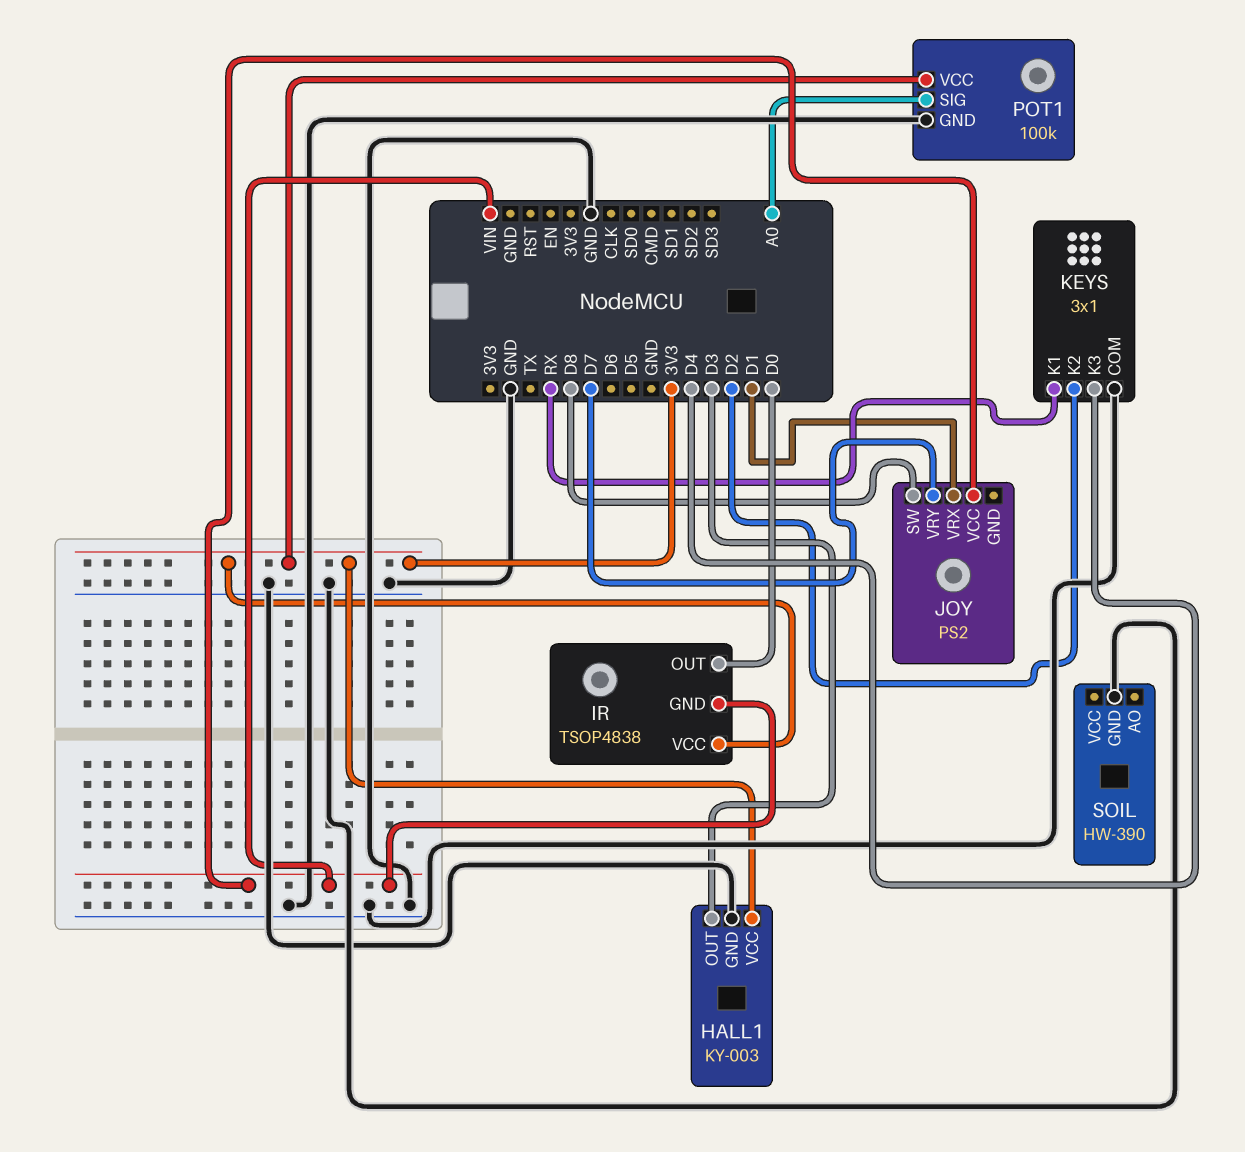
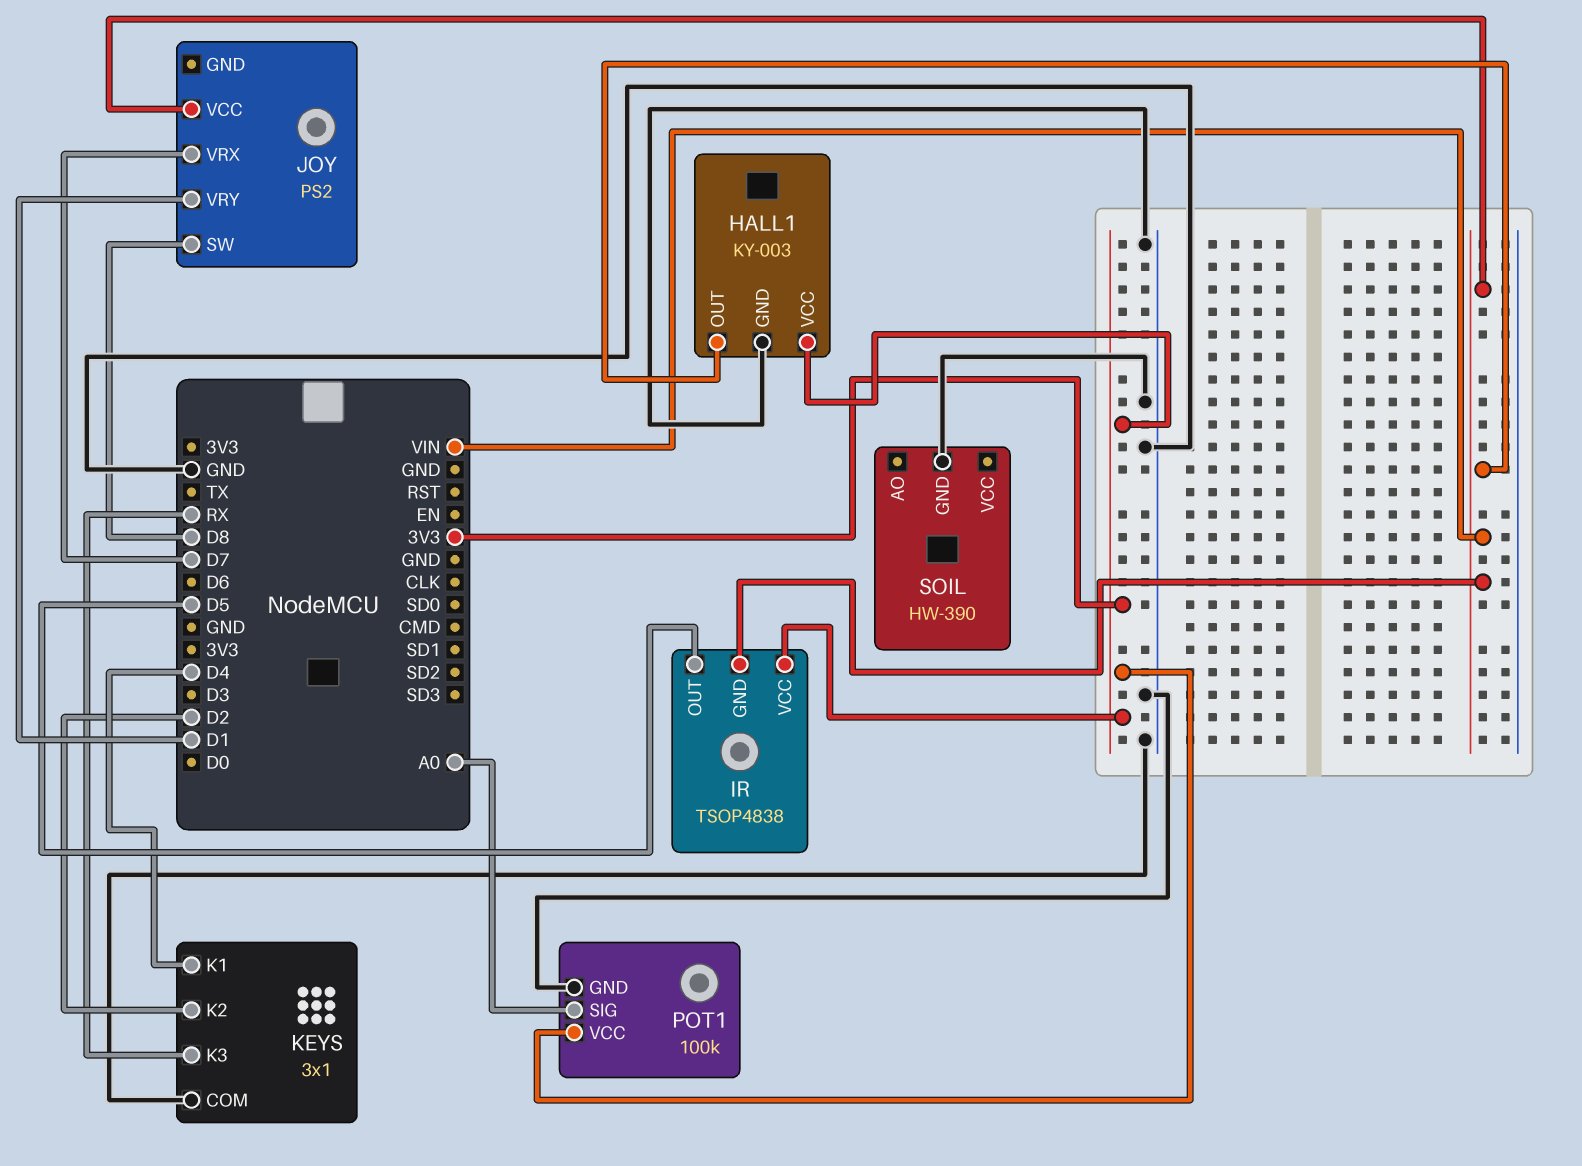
HALL1 pin OUT: D3 -> VIN
IR pin OUT: D0 -> D5
JOY pin VRX: D1 -> D7
JOY pin VRY: D7 -> D1
KEYS pin K1: RX -> D4
KEYS pin K3: D4 -> RX

